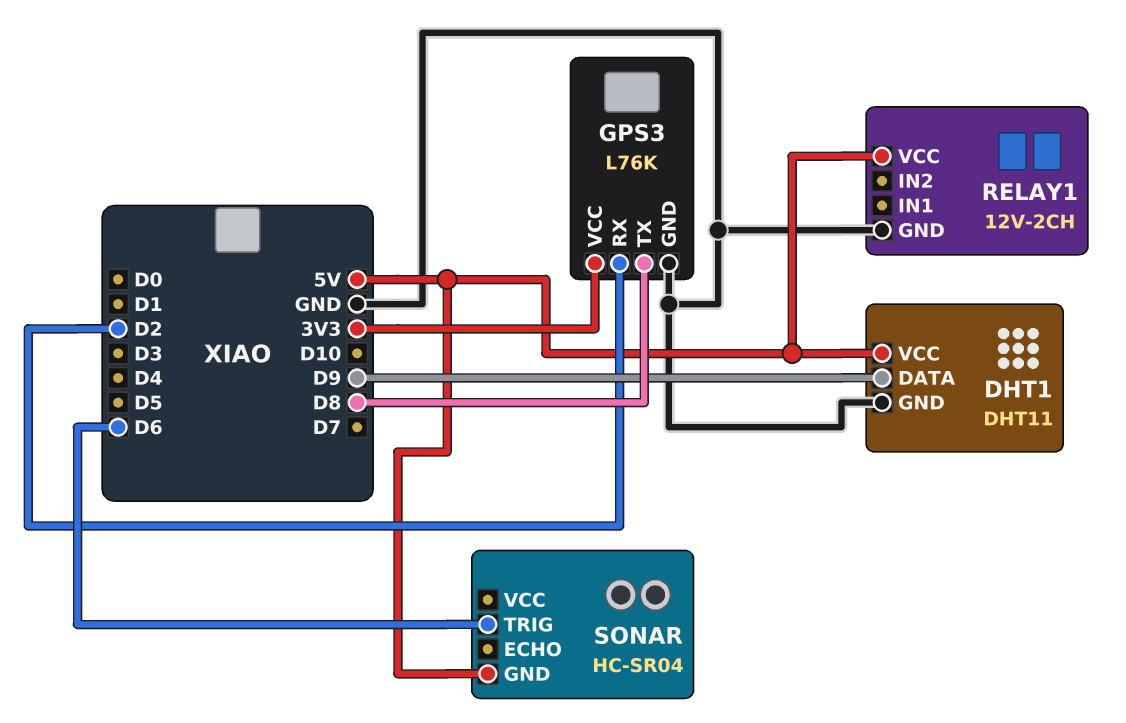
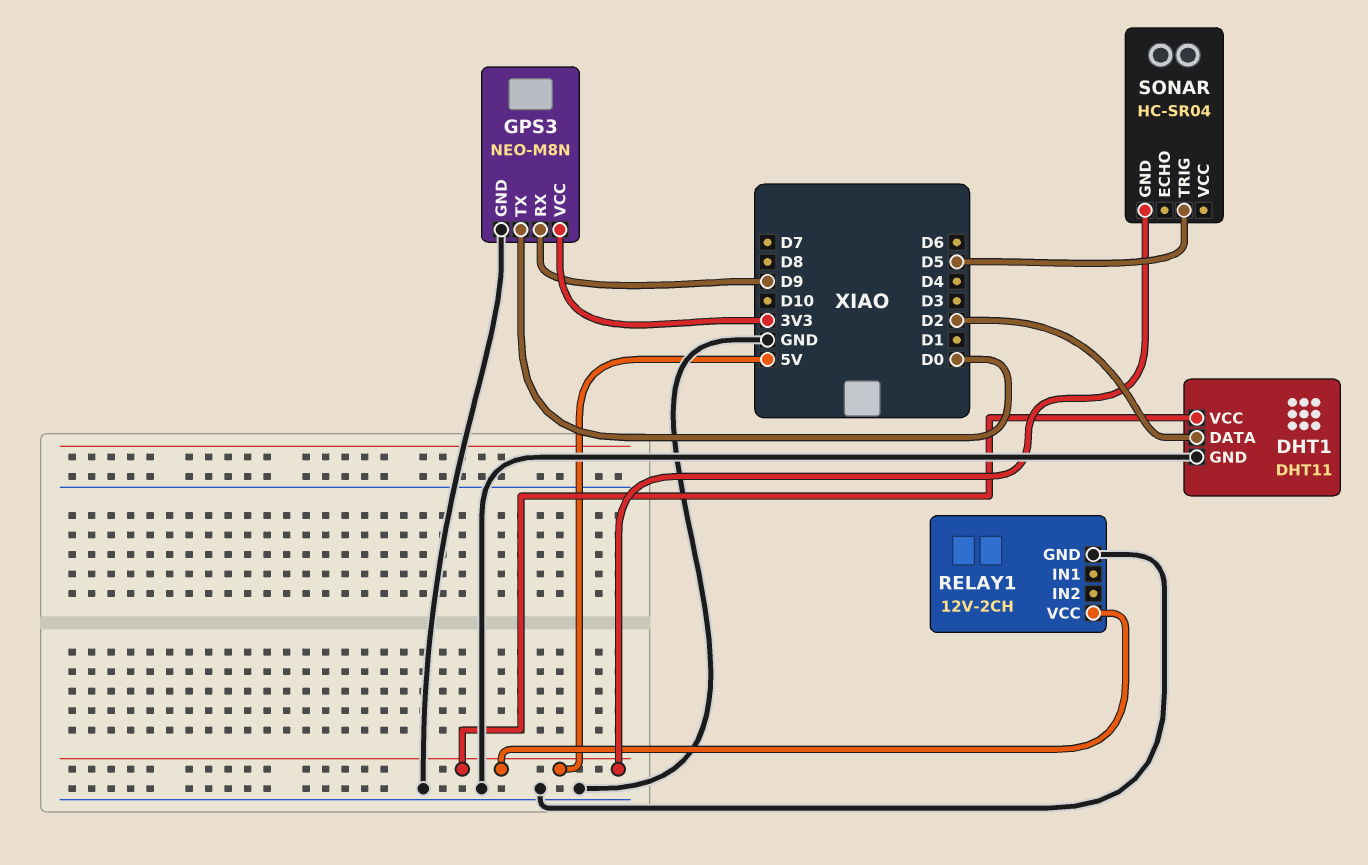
DHT1 pin DATA: D9 -> D2
GPS3: L76K -> NEO-M8N
GPS3 pin RX: D2 -> D9
GPS3 pin TX: D8 -> D0
SONAR pin TRIG: D6 -> D5

